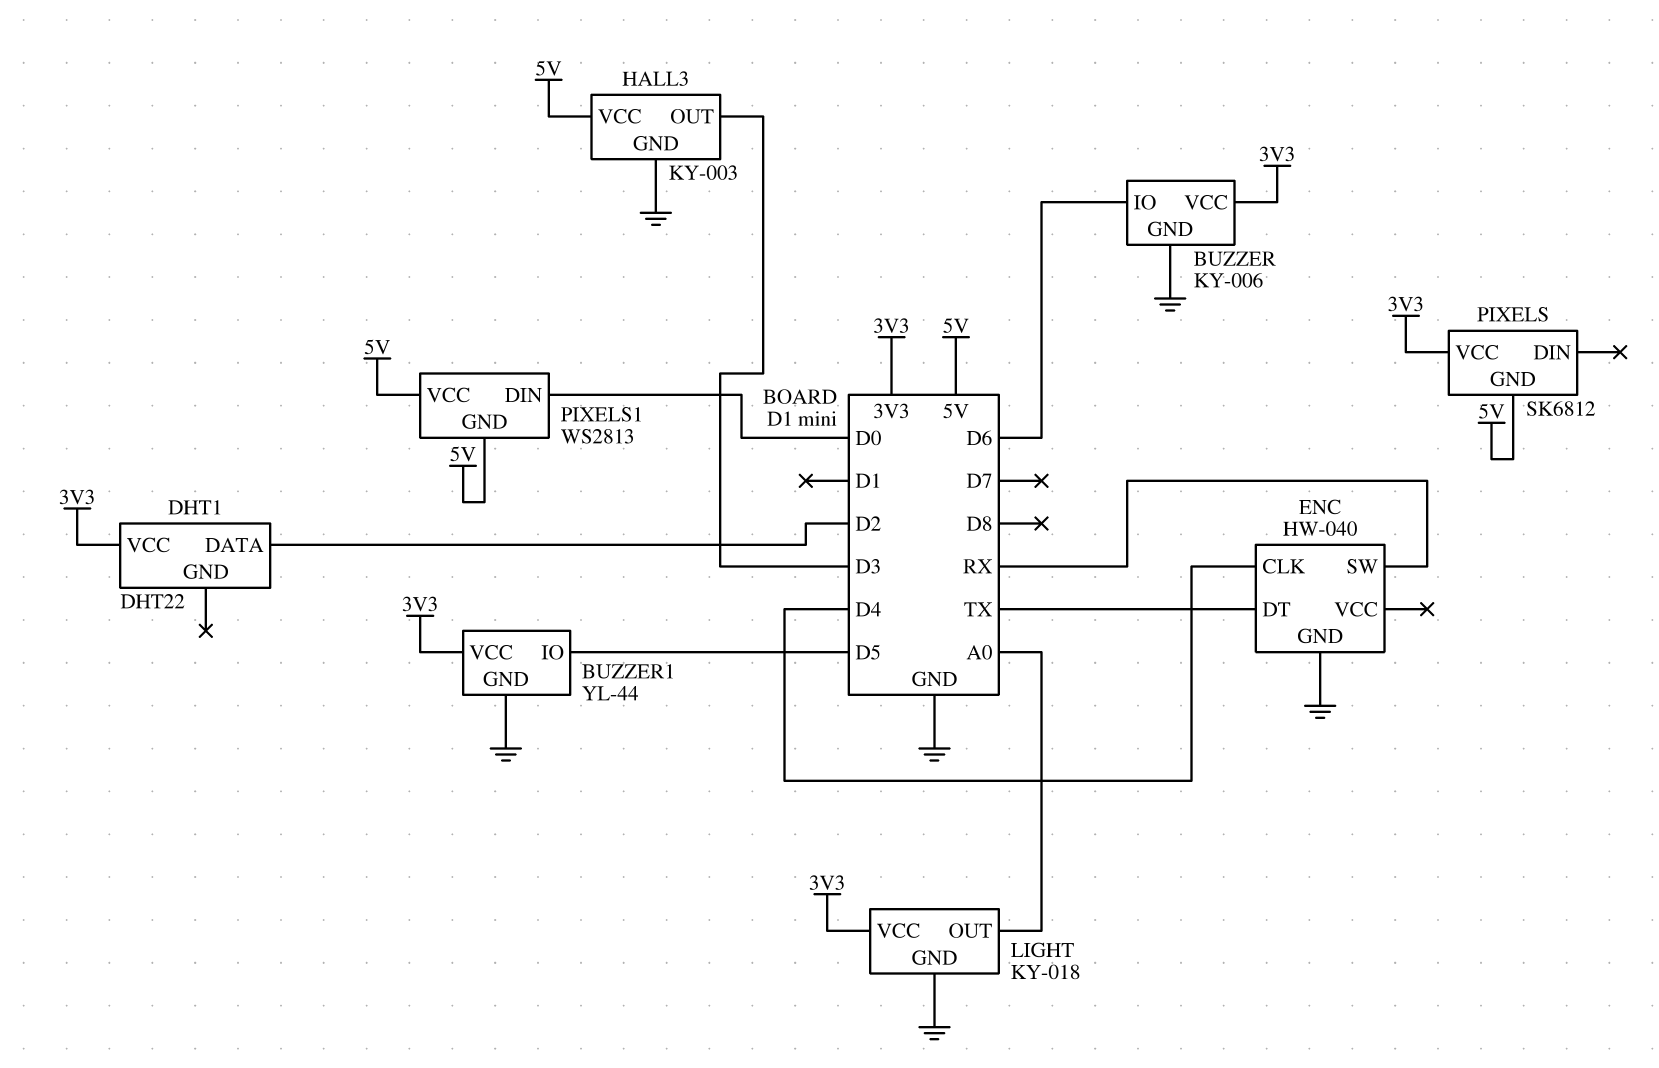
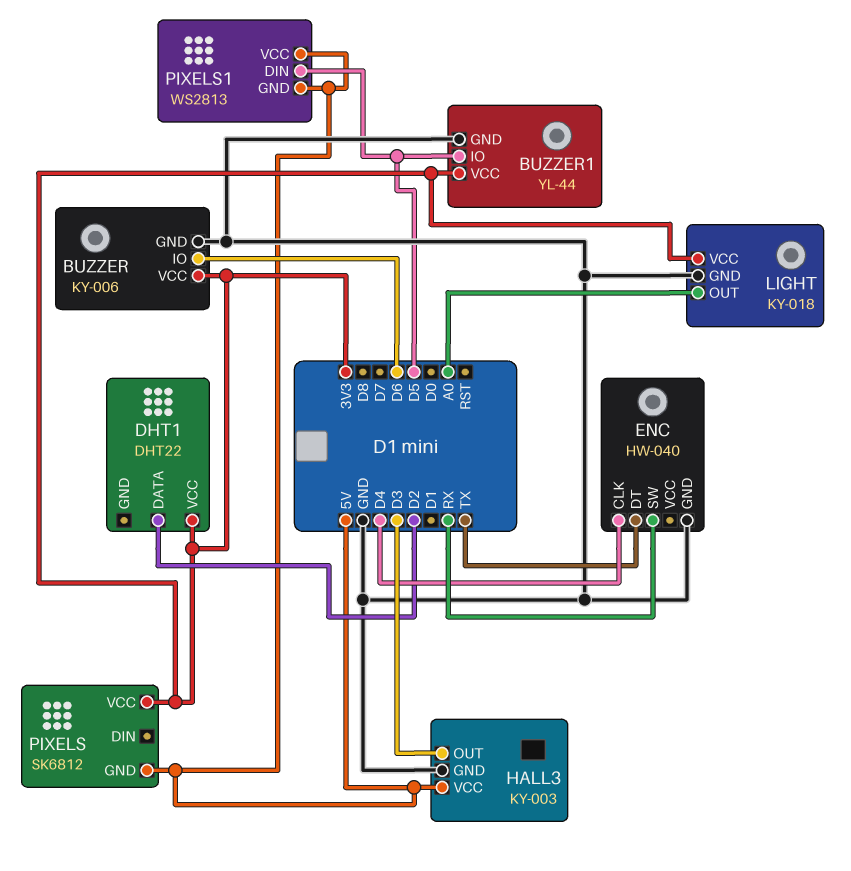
PIXELS1 pin DIN: D0 -> D5

